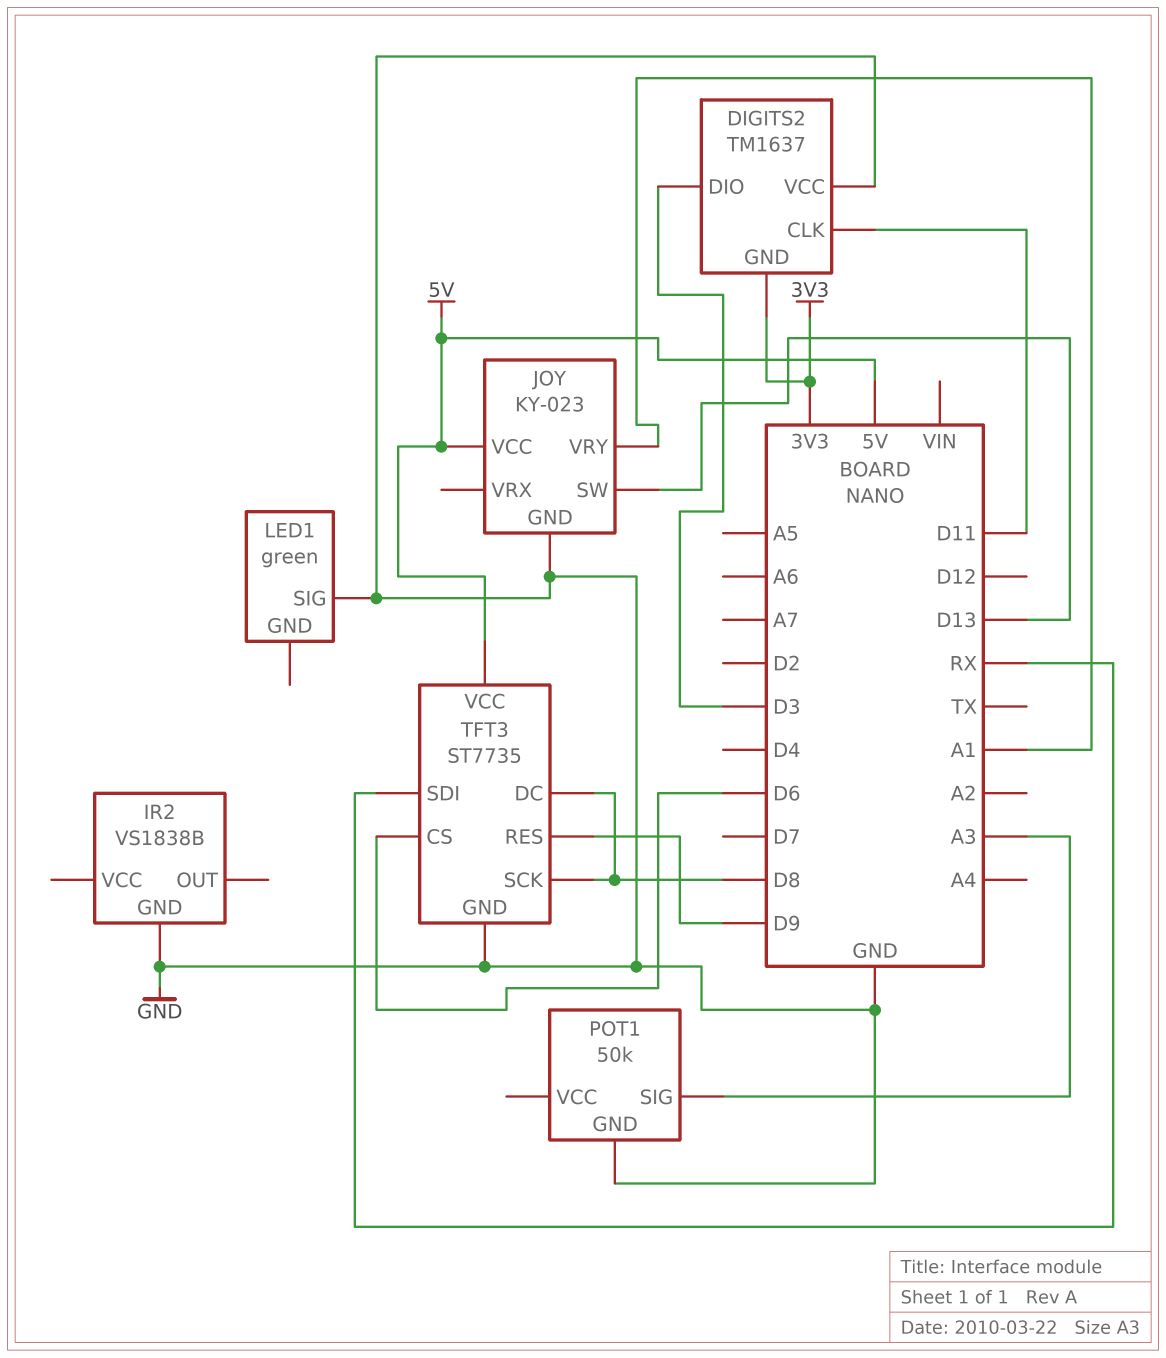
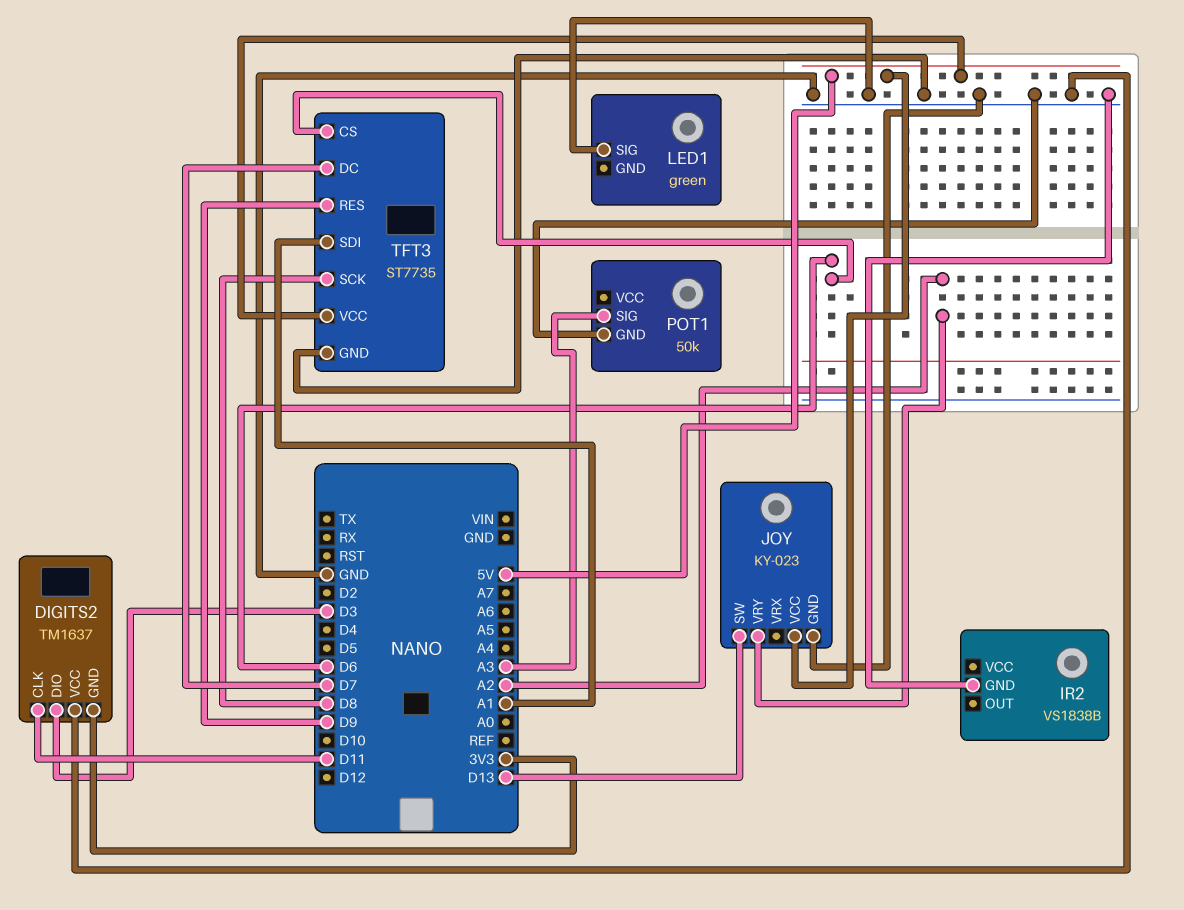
JOY pin VRY: A1 -> A2
TFT3 pin DC: D8 -> D7
TFT3 pin SDI: RX -> A1

